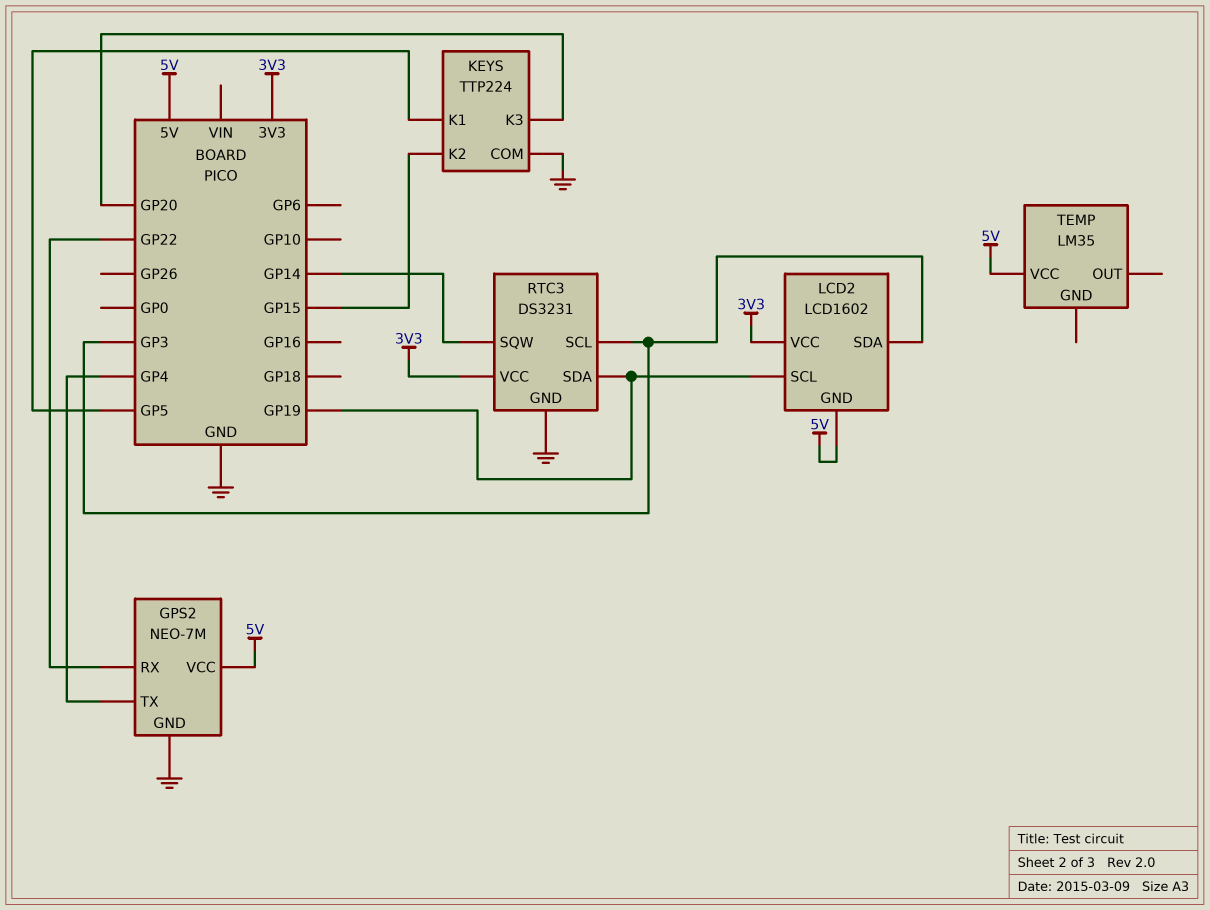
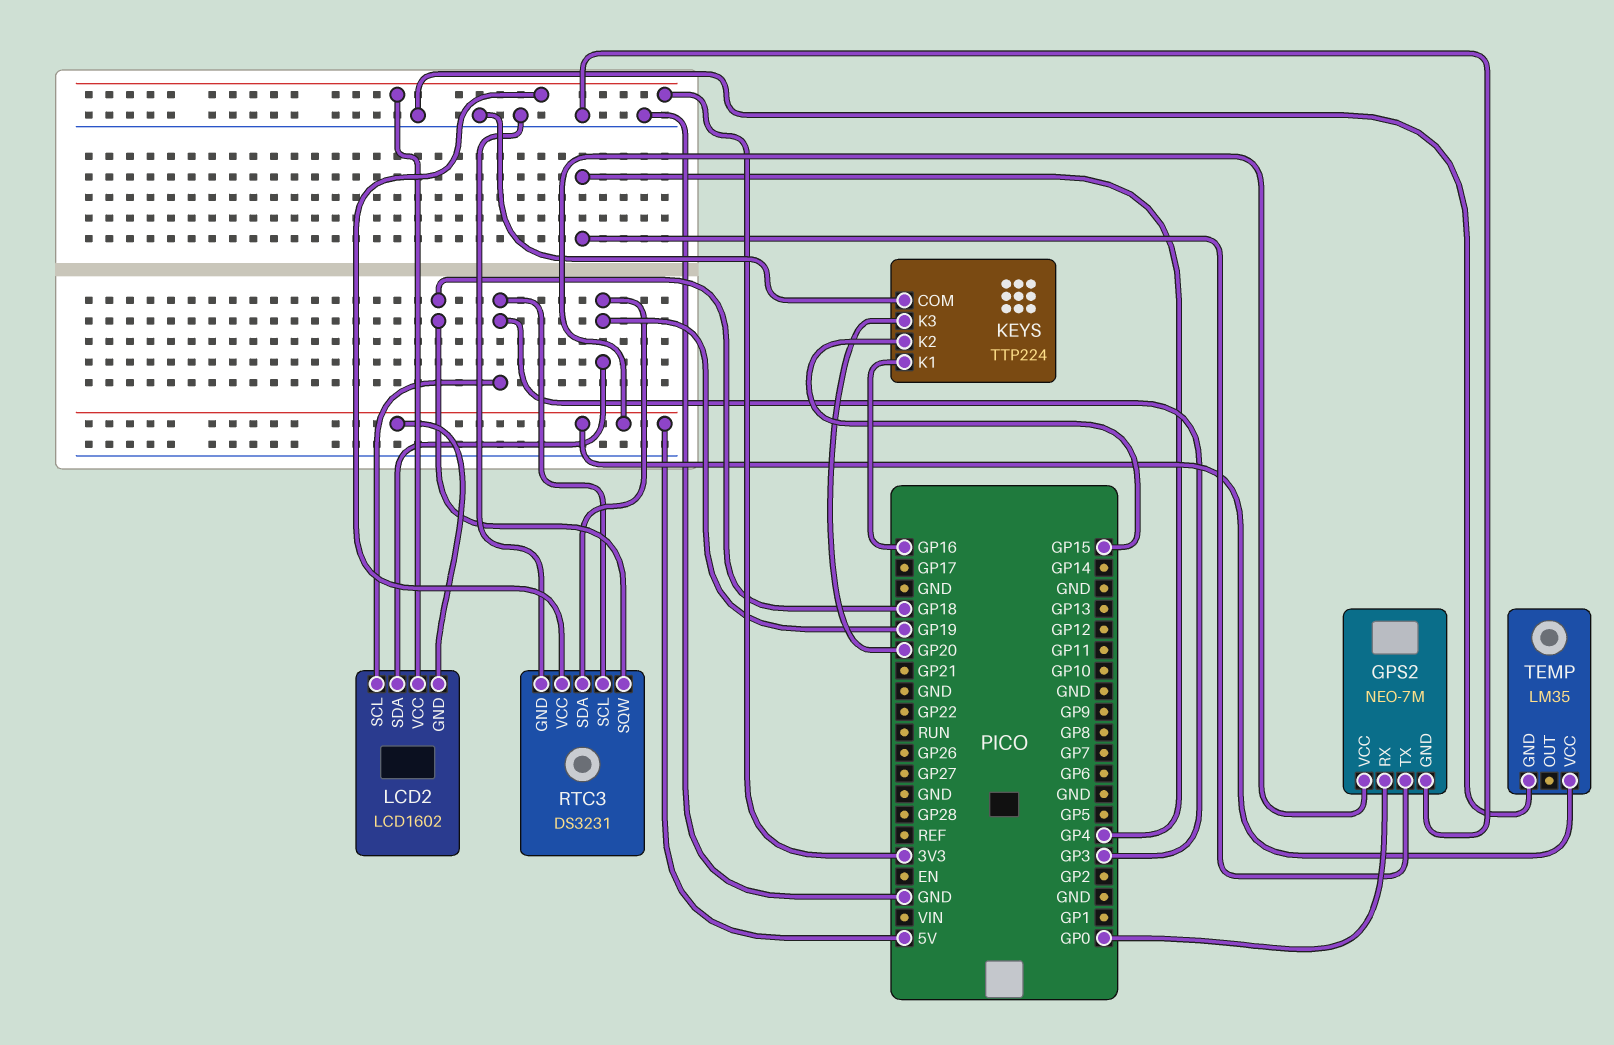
GPS2 pin RX: GP22 -> GP0
KEYS pin K1: GP5 -> GP16
LCD2 pin SCL: GP19 -> GP3
LCD2 pin SDA: GP3 -> GP19
RTC3 pin SQW: GP14 -> GP18
TEMP pin GND: none -> GND

